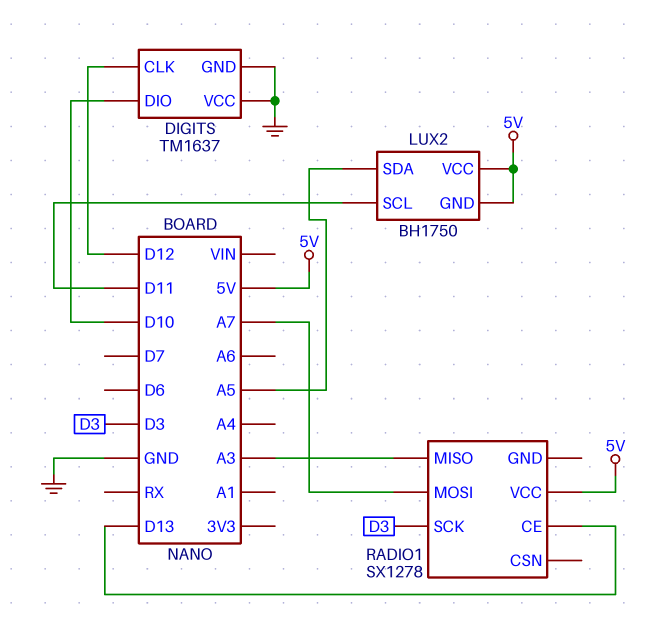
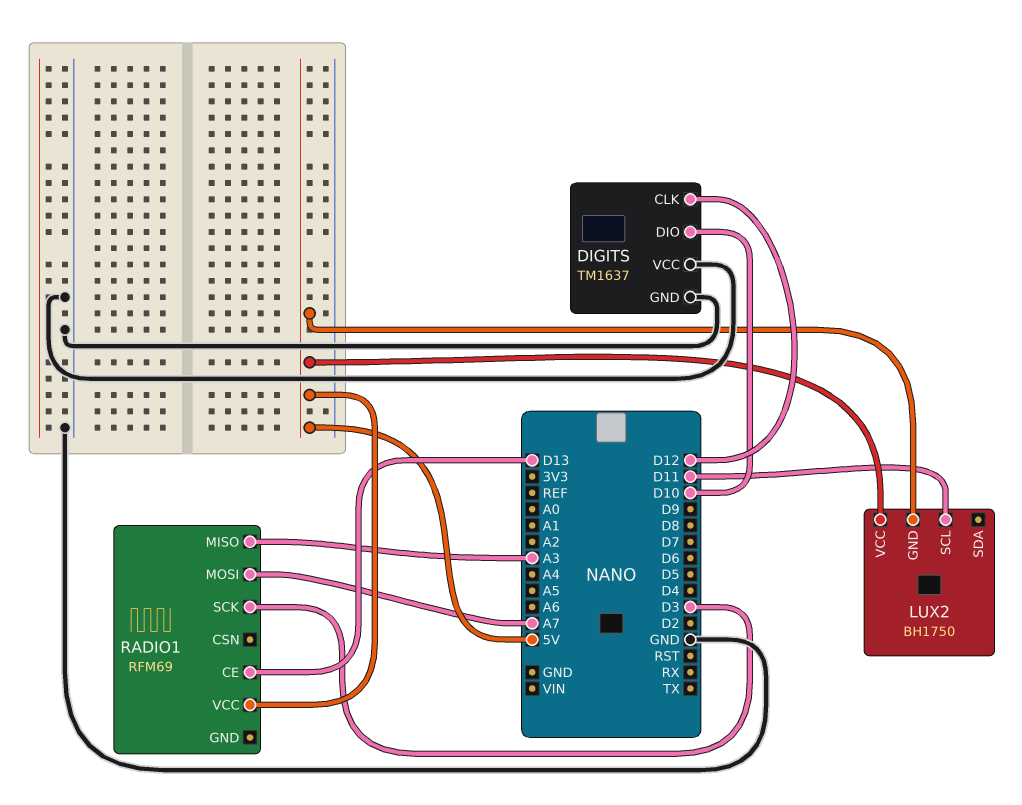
LUX2 pin SDA: A5 -> none
RADIO1: SX1278 -> RFM69

